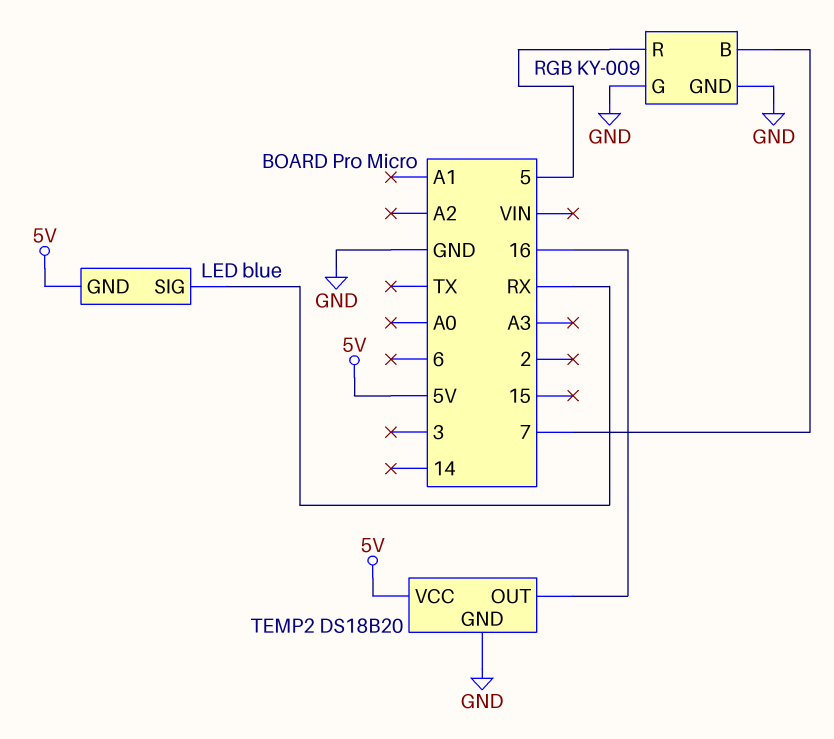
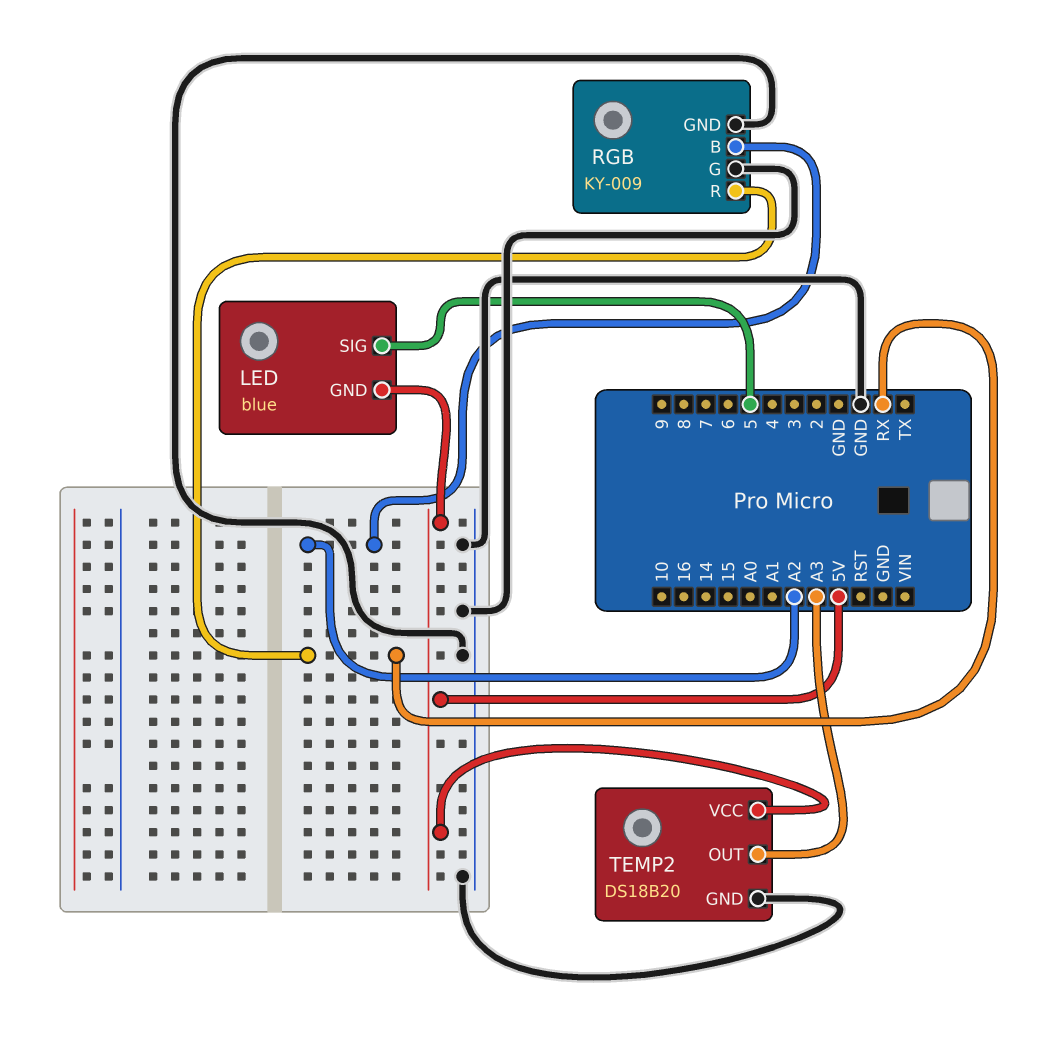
LED pin SIG: RX -> 5
RGB pin B: 7 -> A2
RGB pin R: 5 -> RX
TEMP2 pin OUT: 16 -> A3

